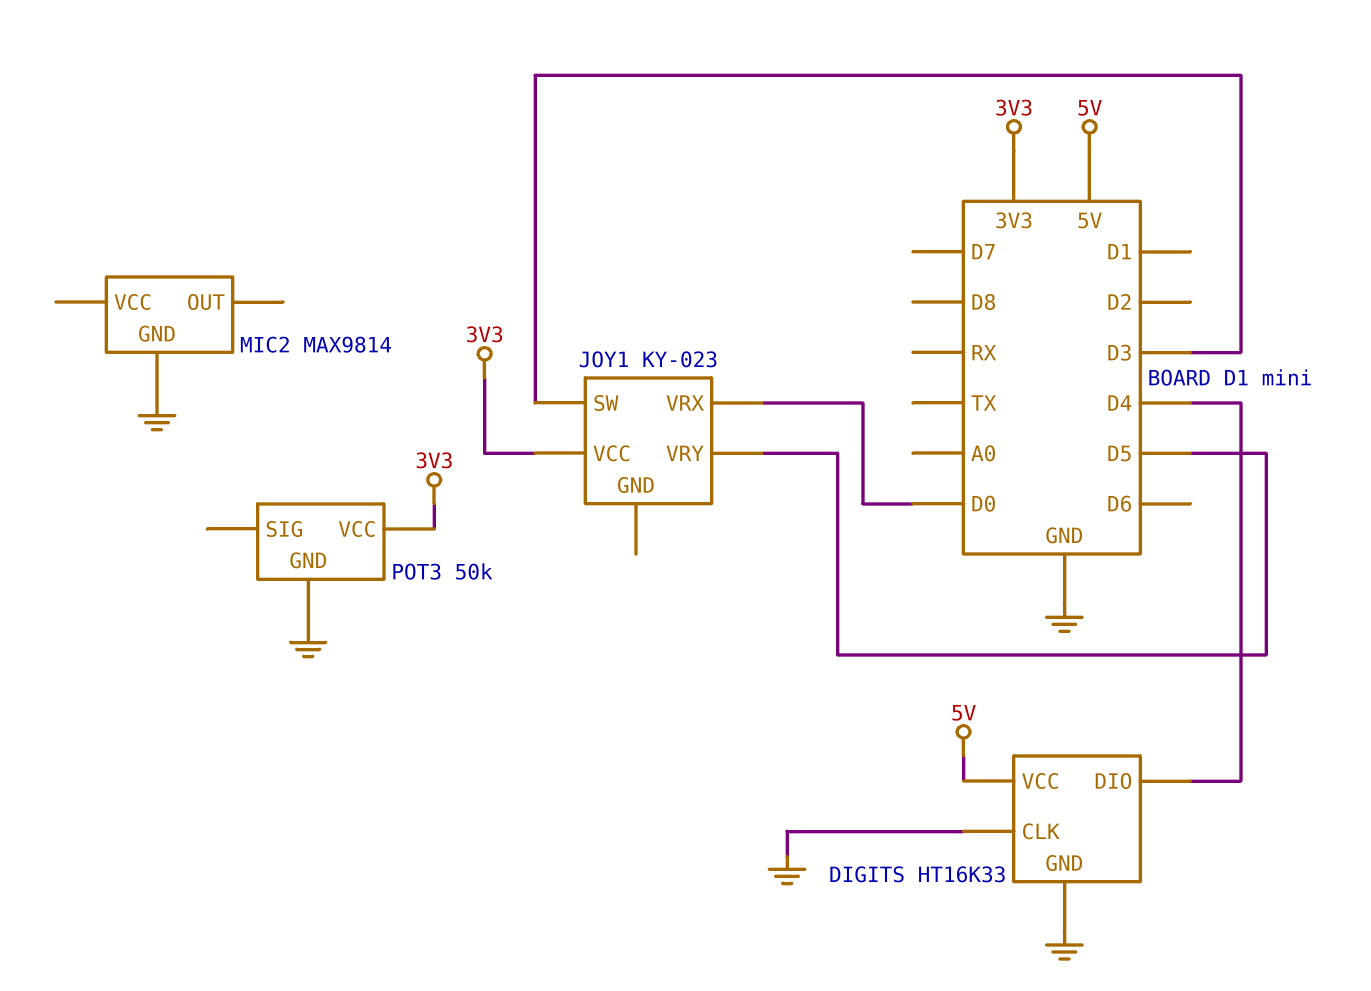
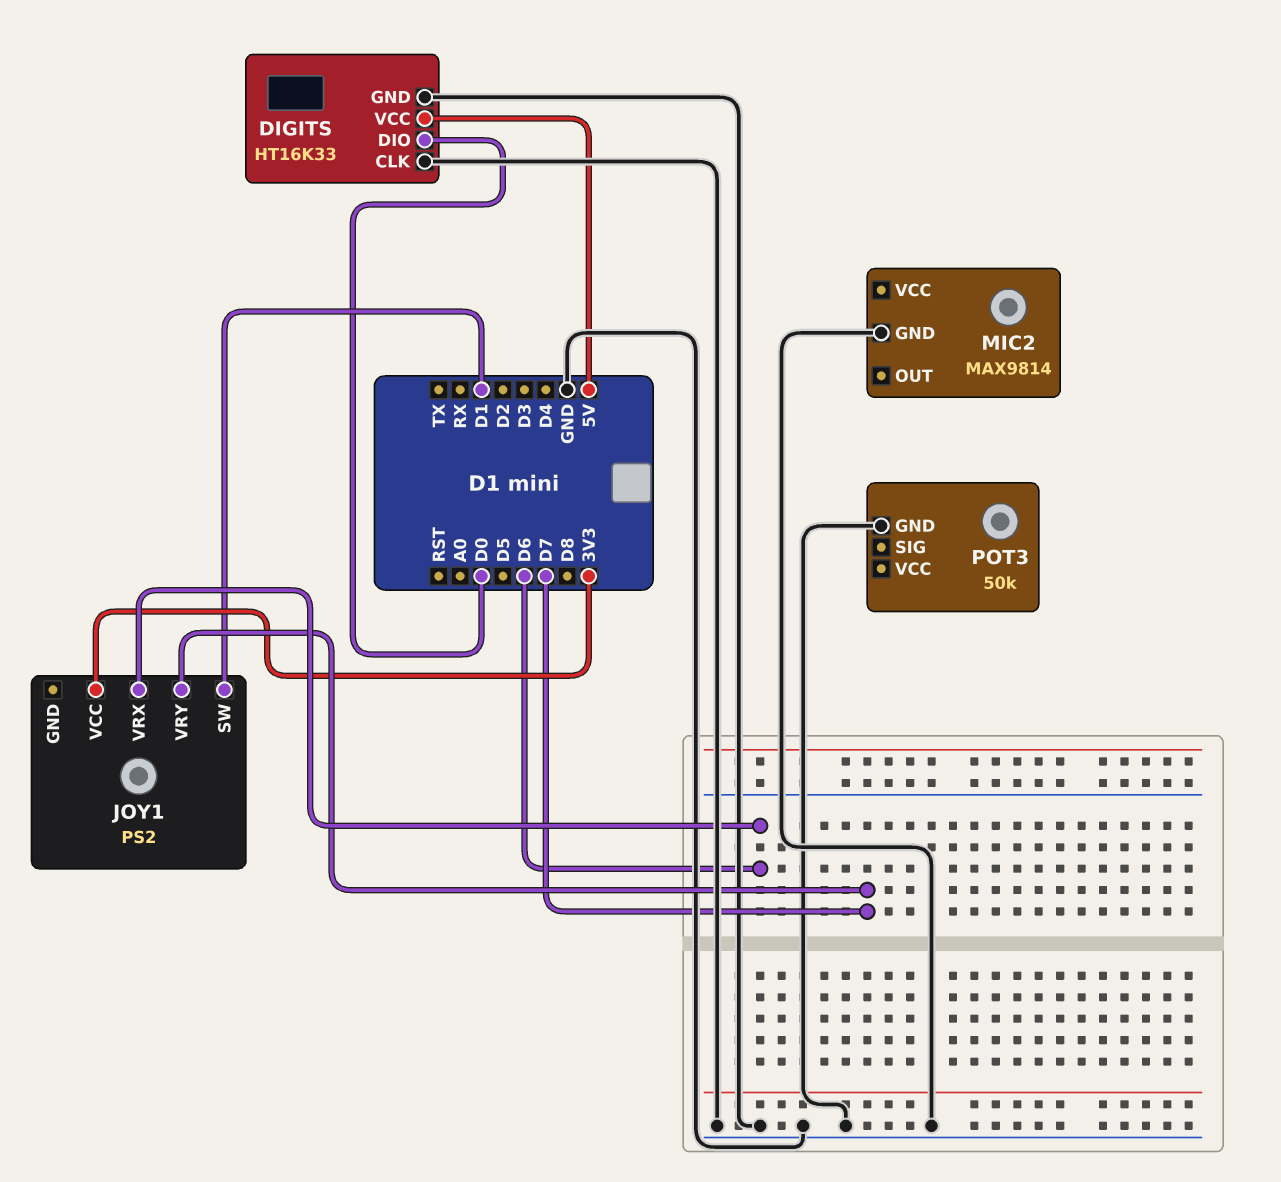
DIGITS pin DIO: D4 -> D0
JOY1: KY-023 -> PS2
JOY1 pin SW: D3 -> D1
JOY1 pin VRX: D0 -> D6
JOY1 pin VRY: D5 -> D7
POT3 pin VCC: 3V3 -> none

